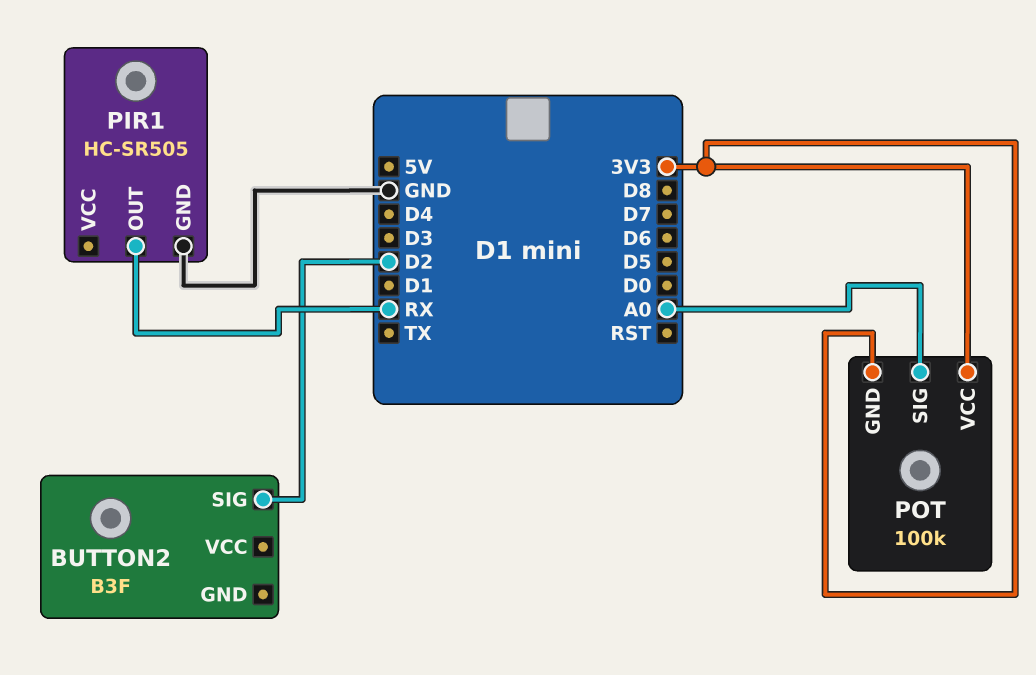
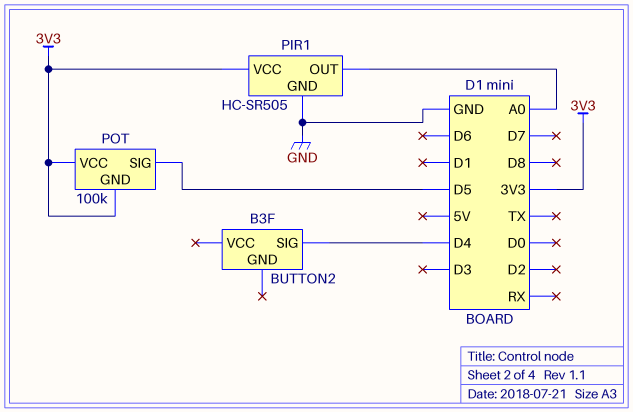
BUTTON2 pin SIG: D2 -> D4
PIR1 pin OUT: RX -> A0
PIR1 pin VCC: none -> 3V3
POT pin SIG: A0 -> D5

